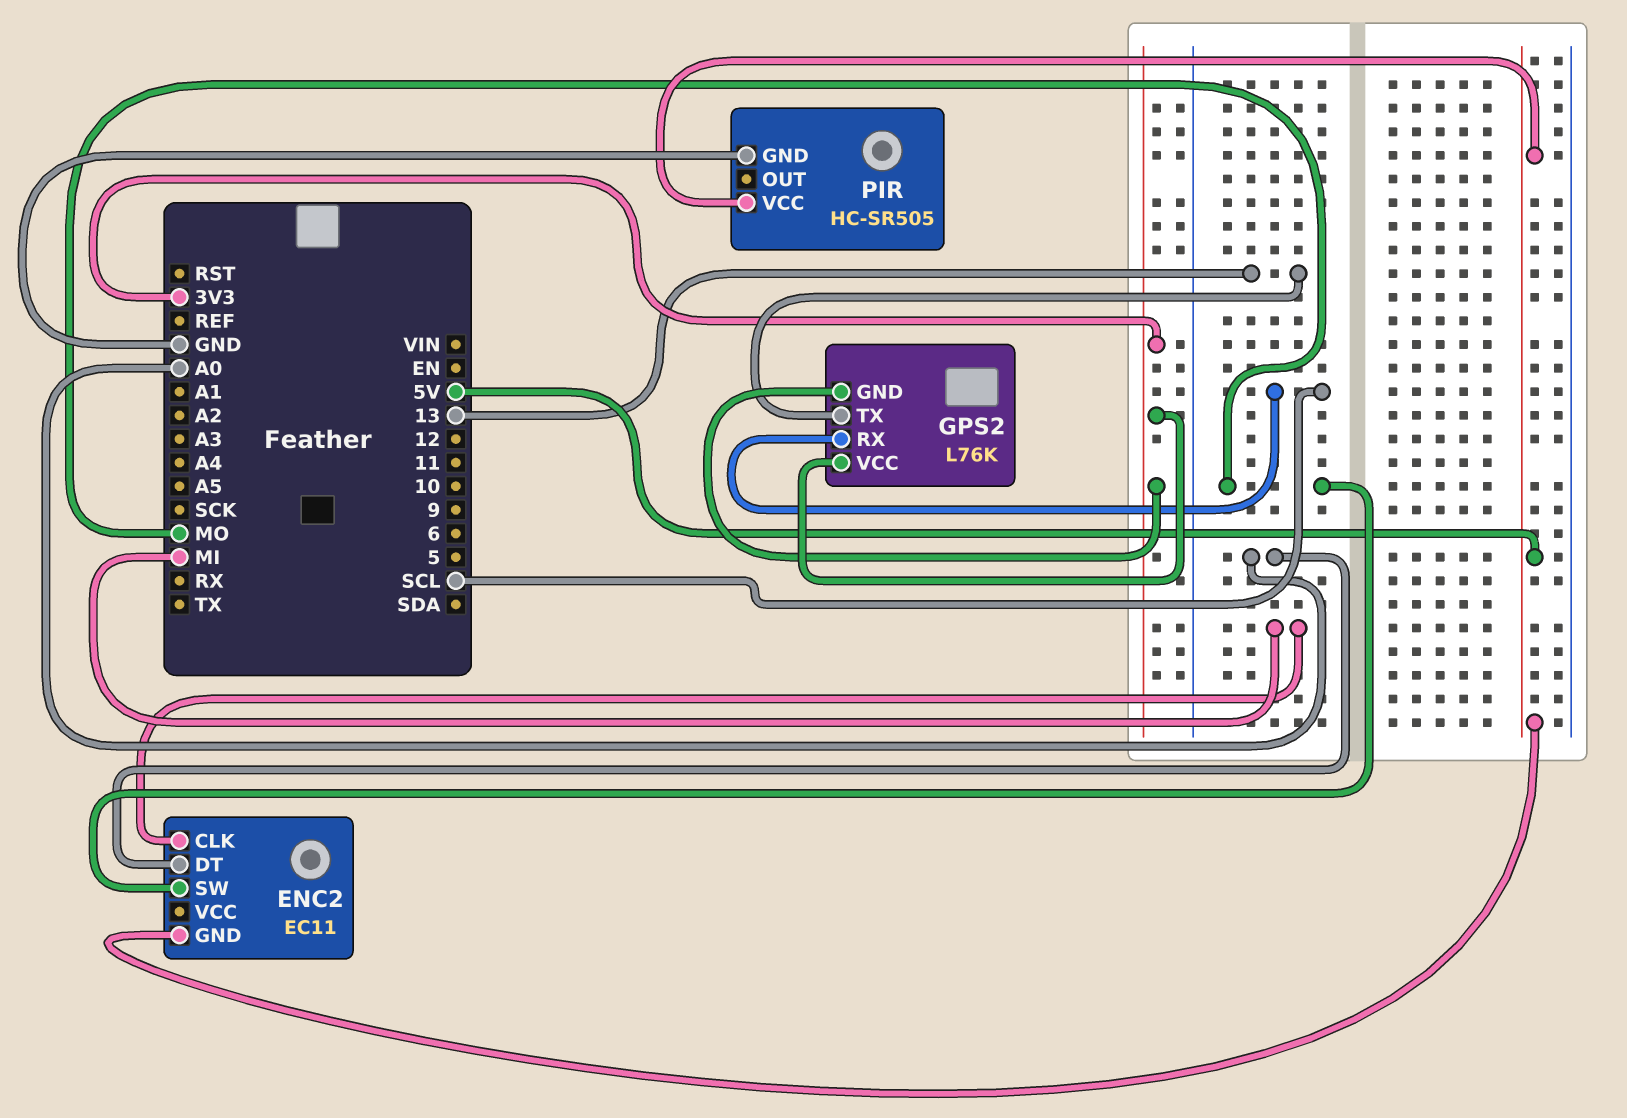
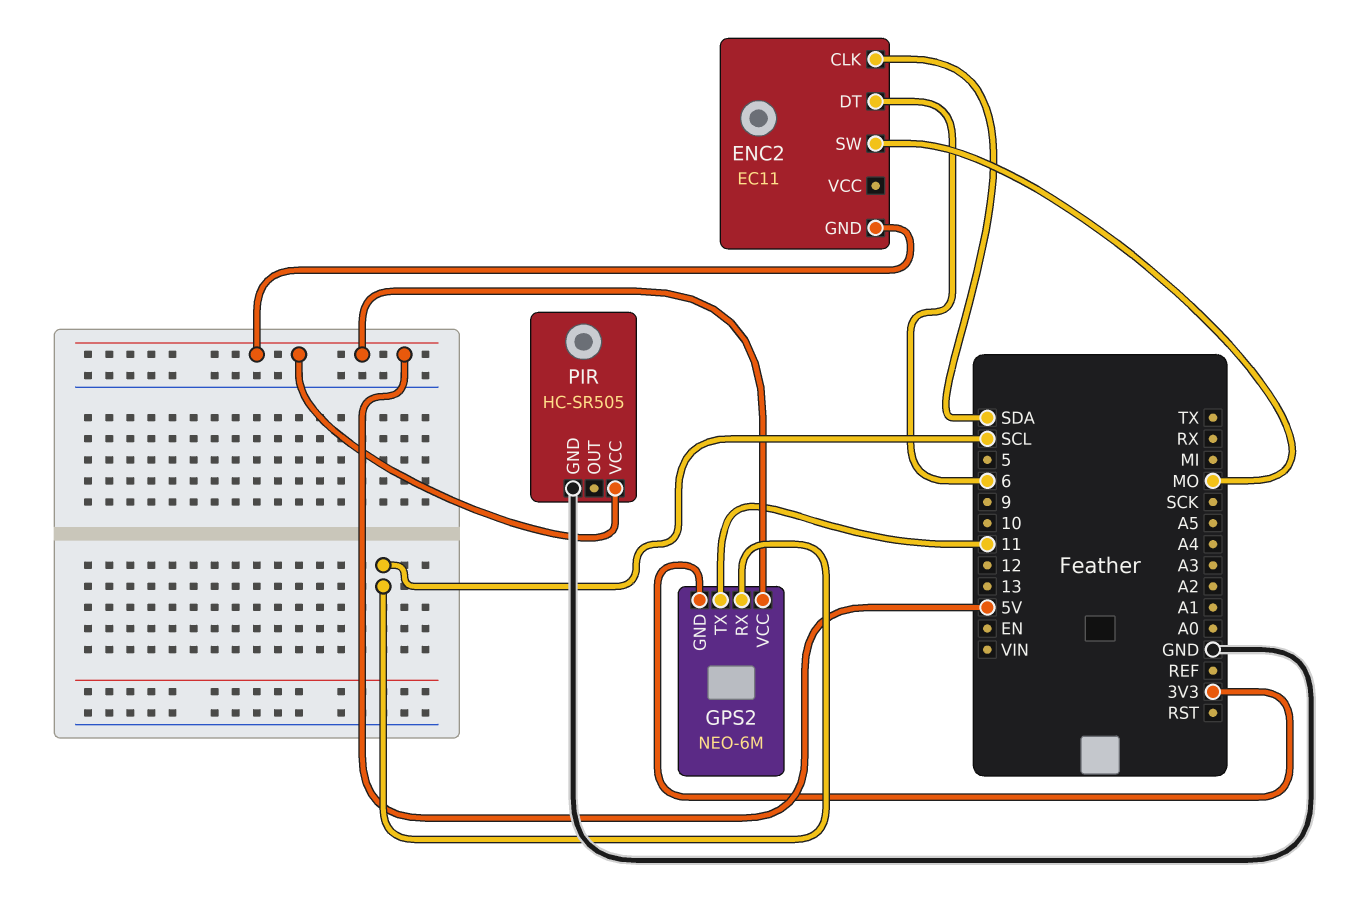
ENC2 pin CLK: MI -> SDA
ENC2 pin DT: A0 -> 6
GPS2: L76K -> NEO-6M
GPS2 pin TX: 13 -> 11
GPS2 pin VCC: 3V3 -> 5V

